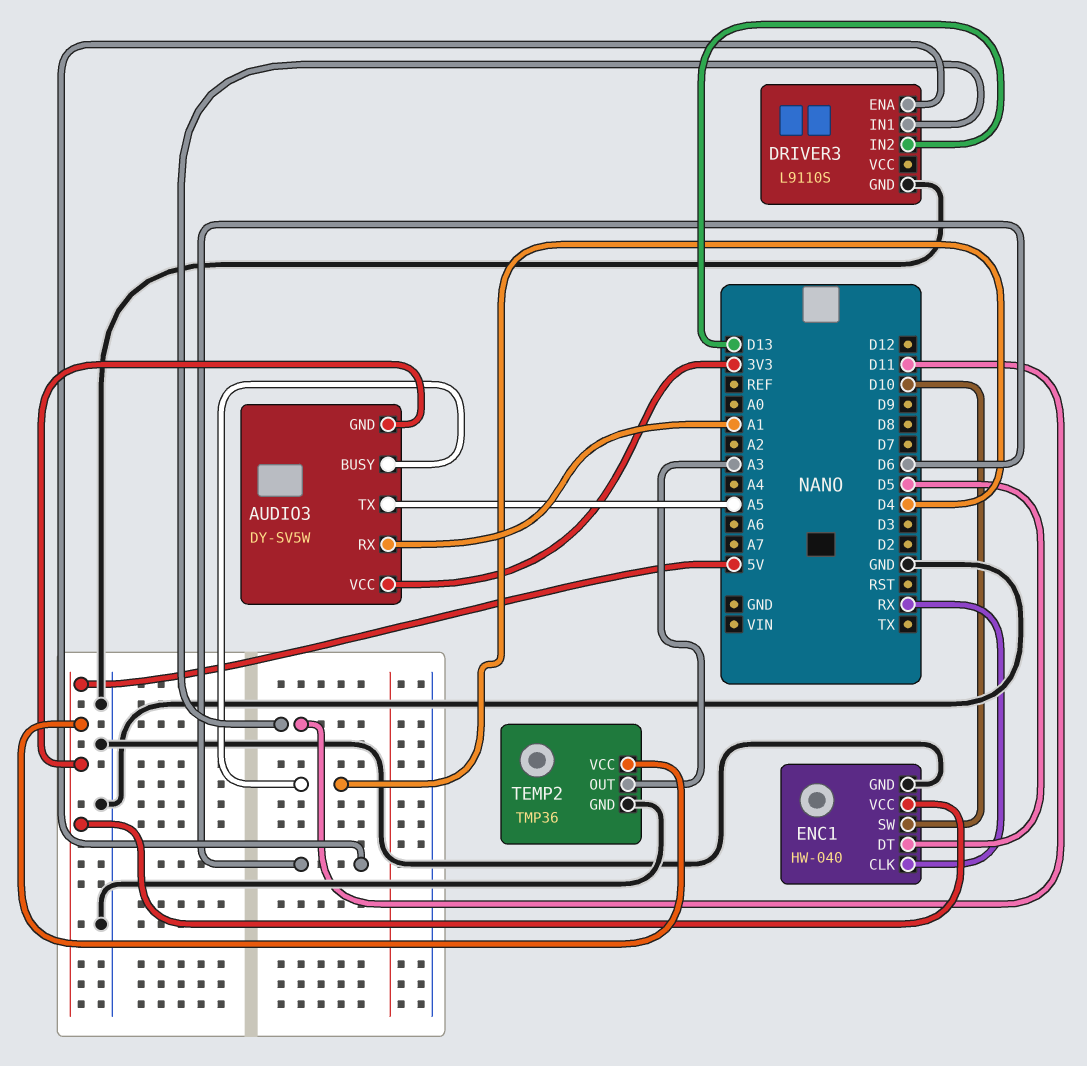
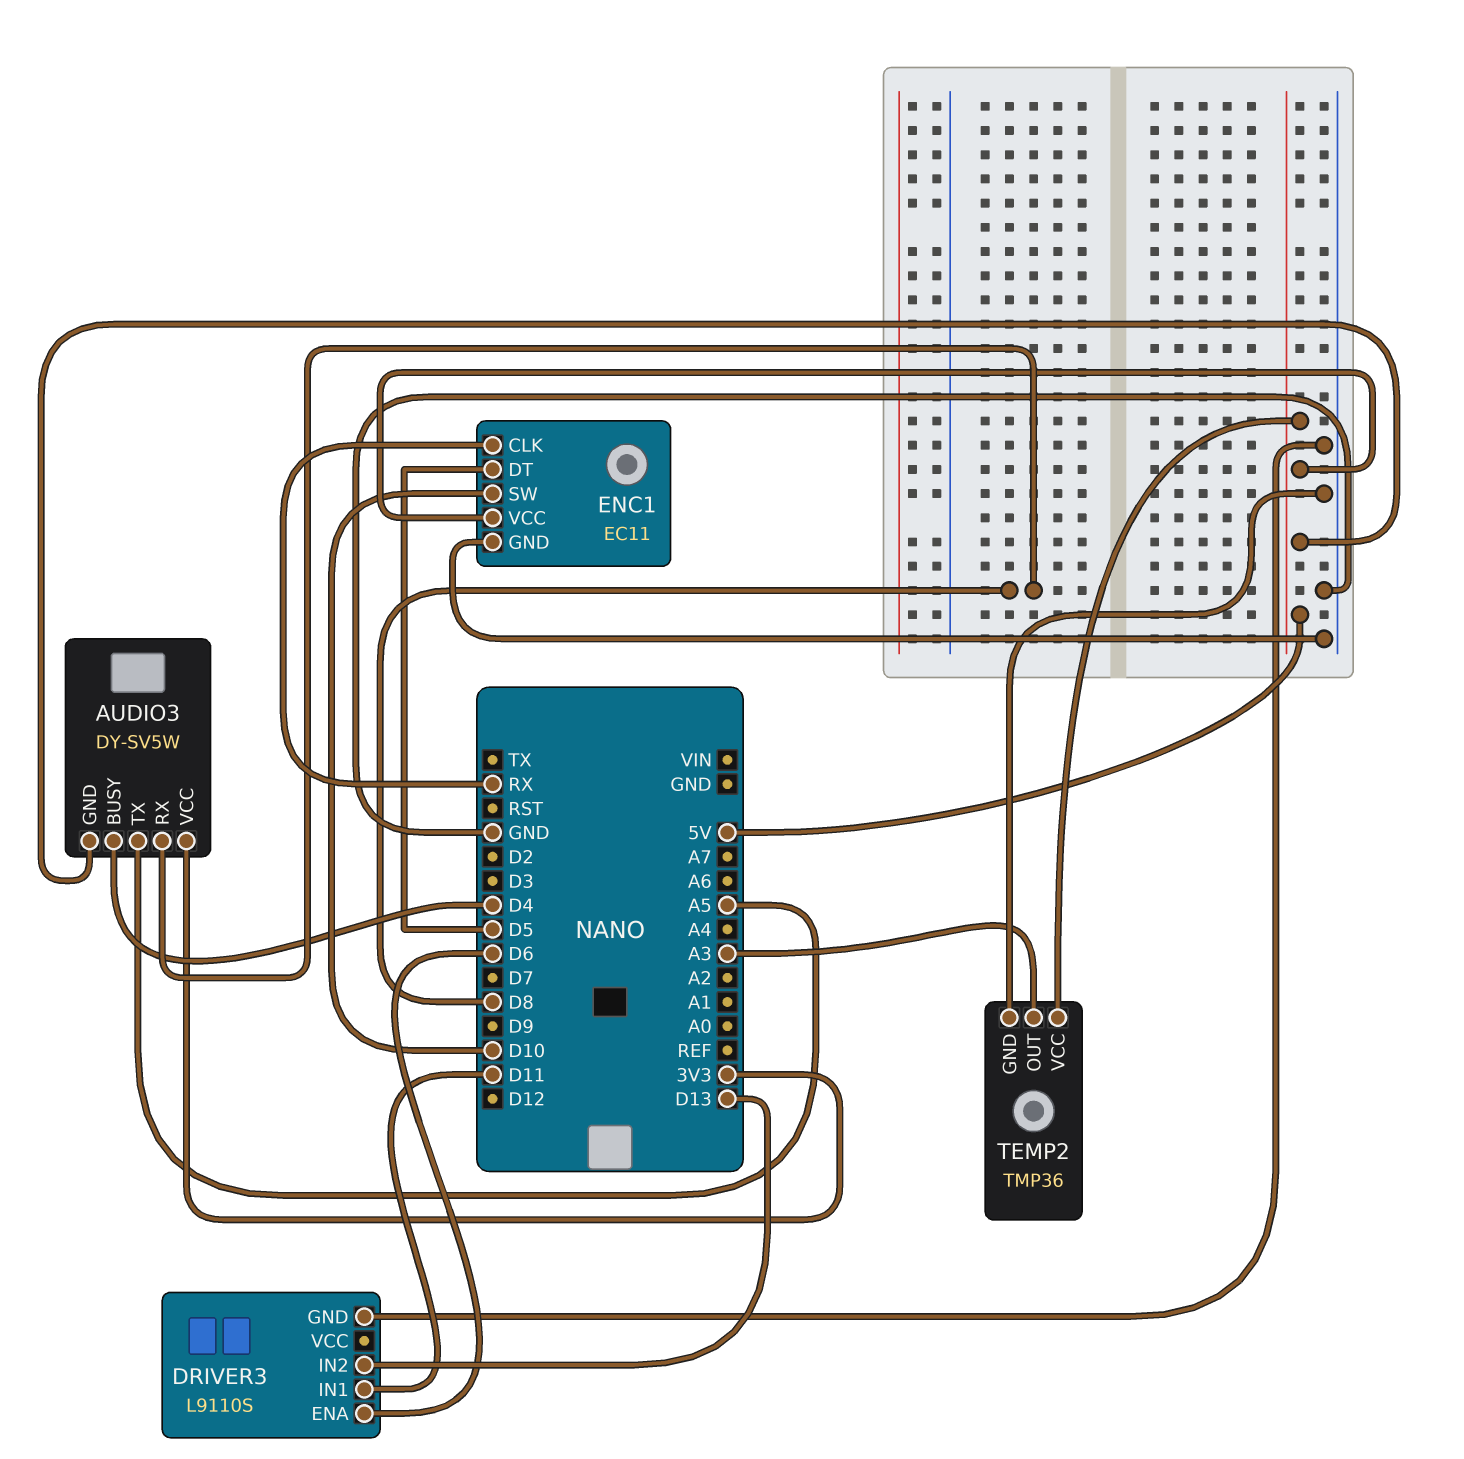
AUDIO3 pin RX: A1 -> D8
ENC1: HW-040 -> EC11

